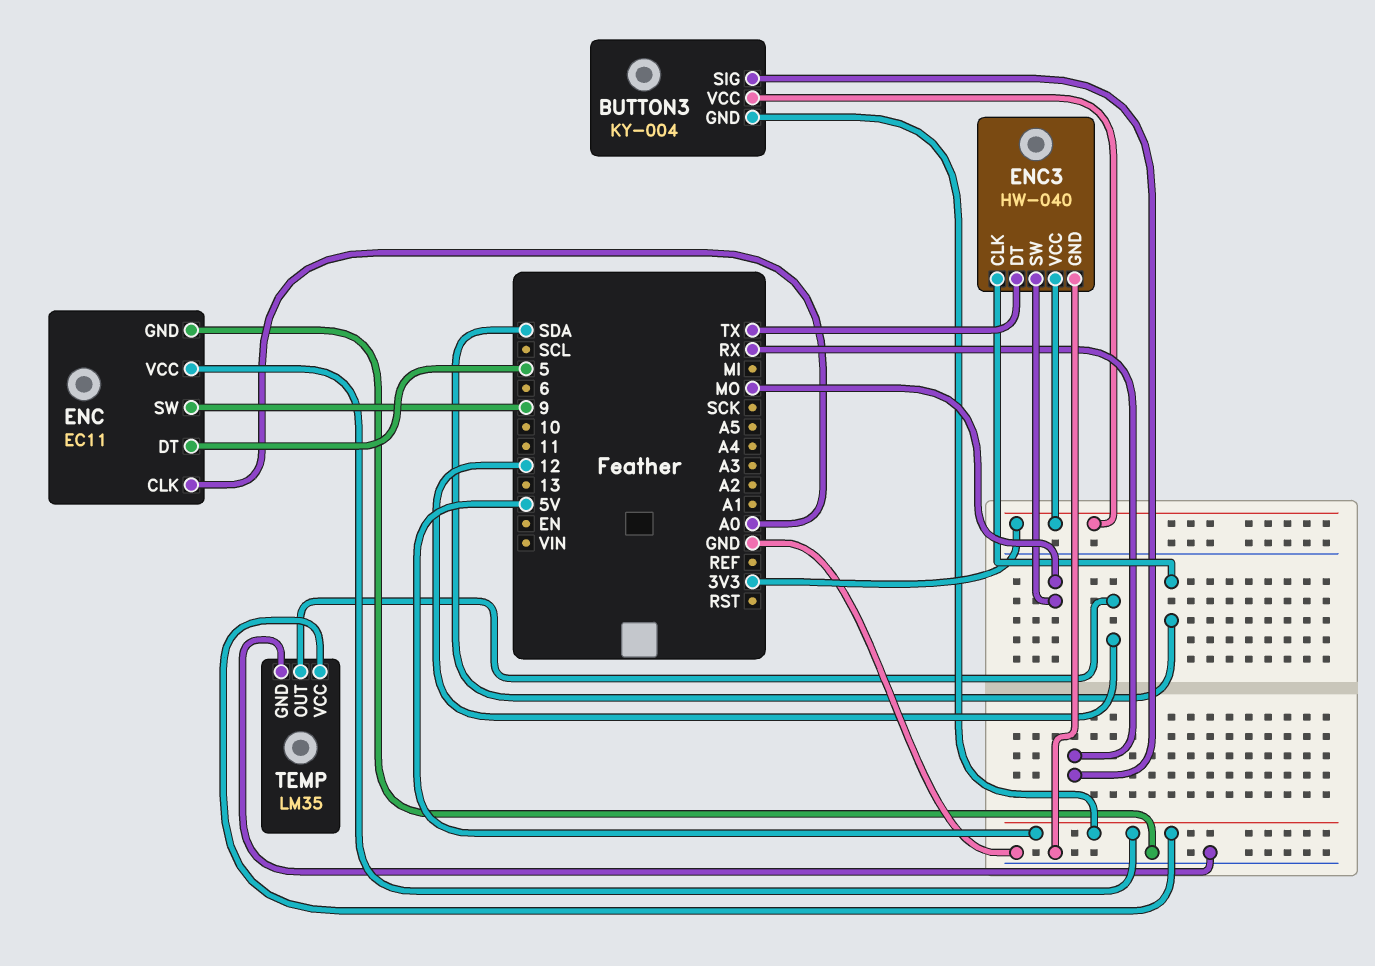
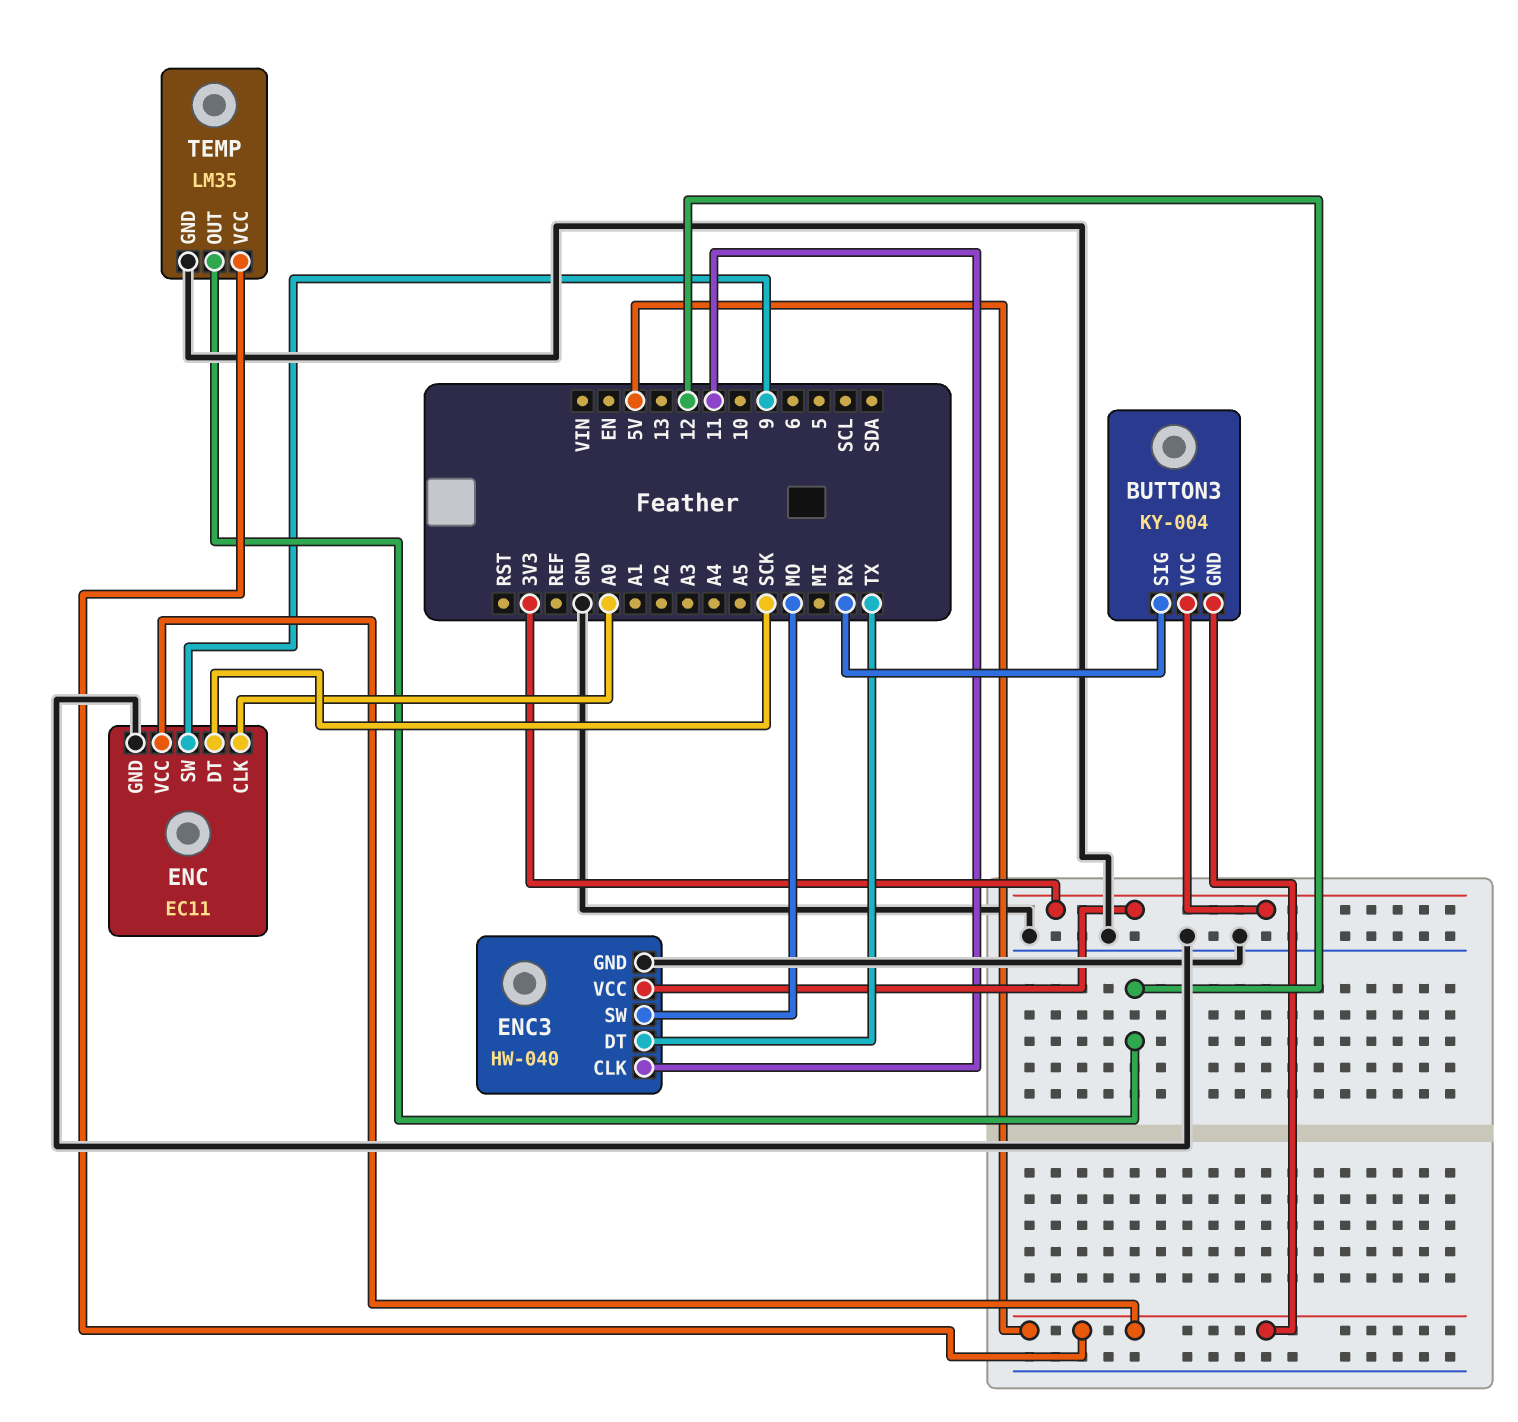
ENC pin DT: 5 -> SCK
ENC3 pin CLK: SDA -> 11

